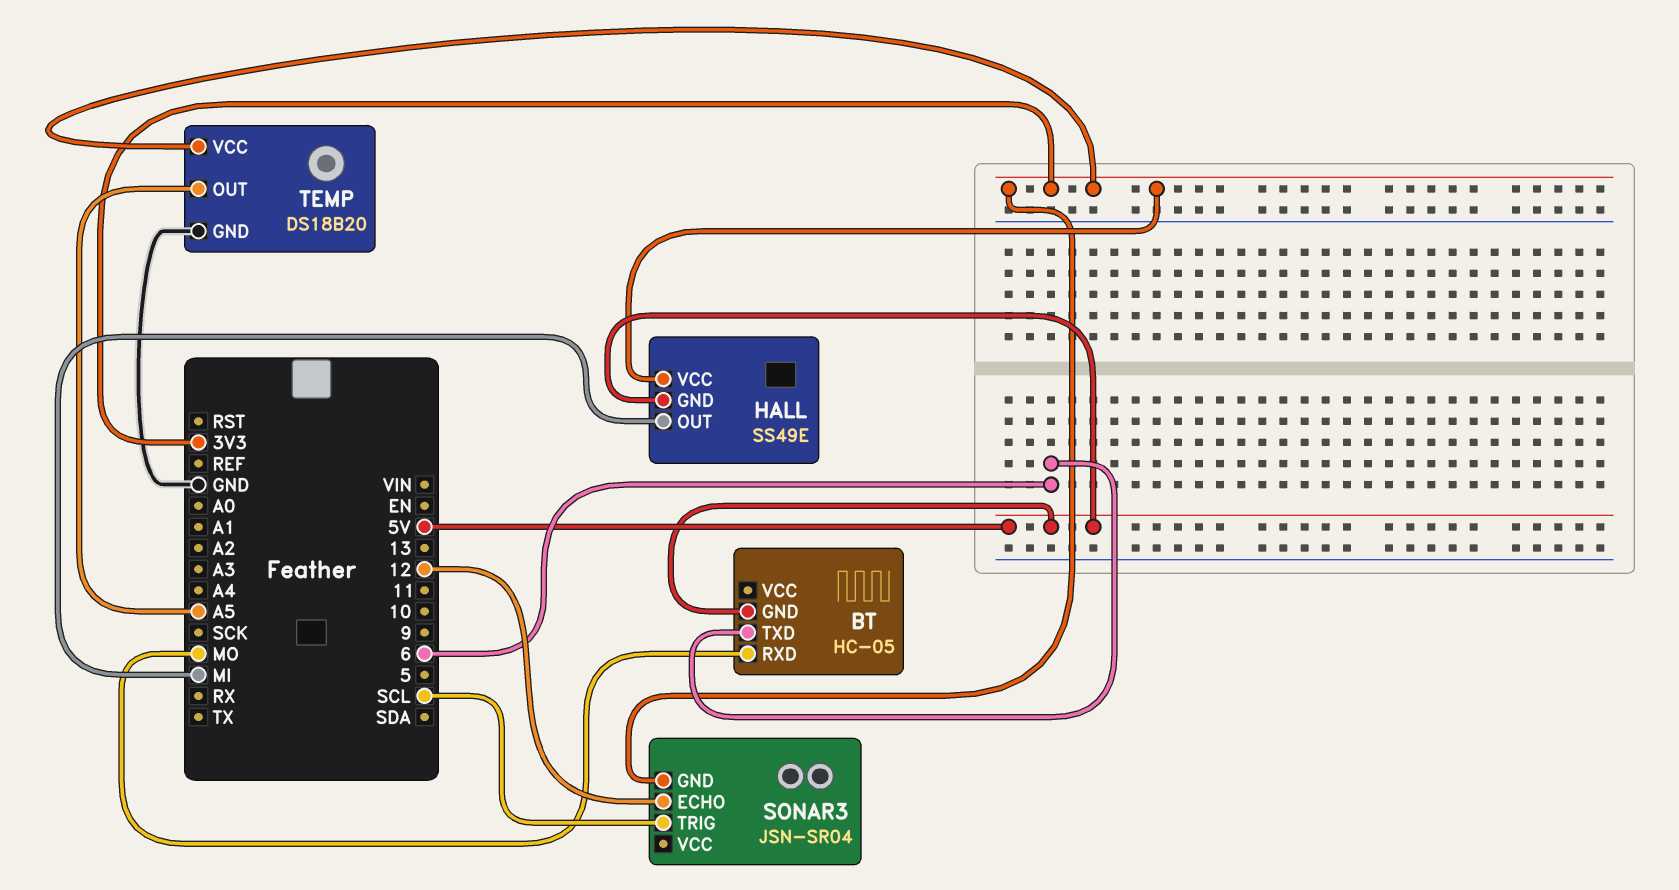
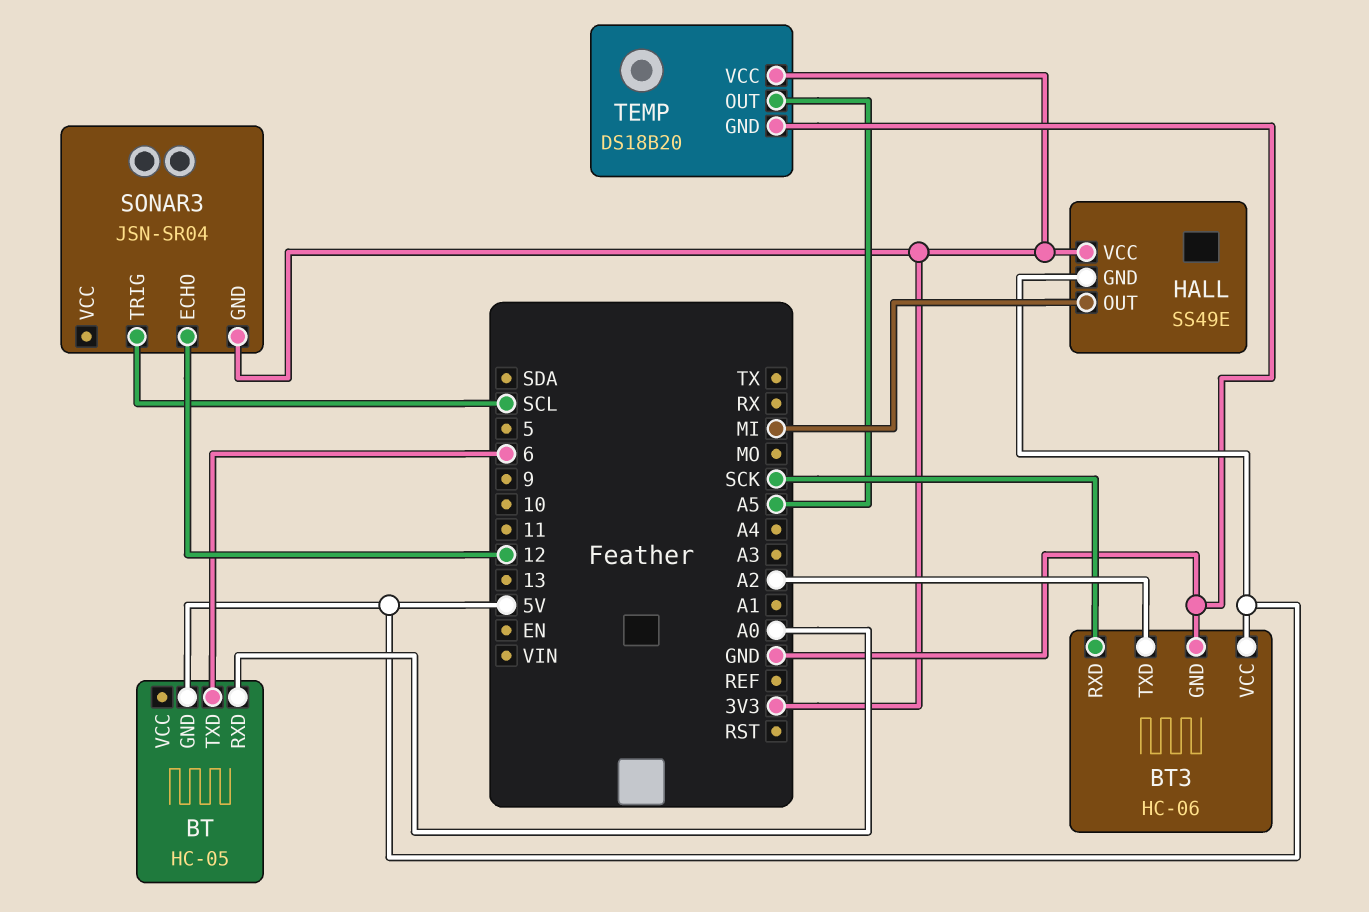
BT pin RXD: MO -> A0
BT3: none -> HC-06
BT3 pin GND: none -> GND
BT3 pin RXD: none -> SCK
BT3 pin TXD: none -> A2
BT3 pin VCC: none -> 5V

